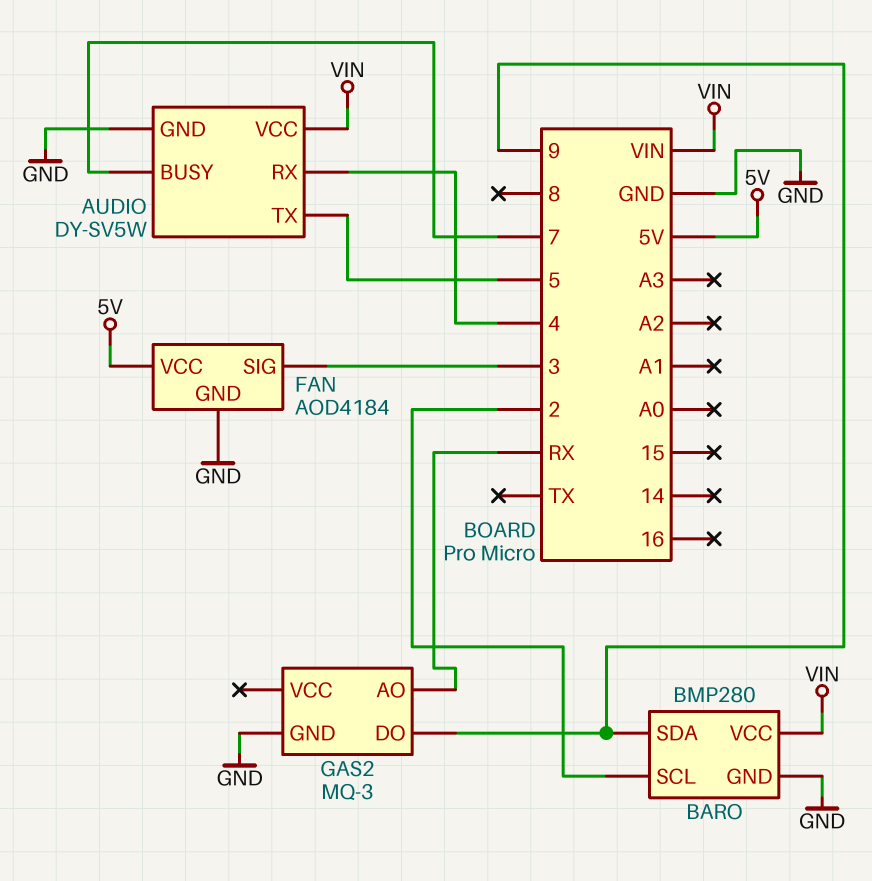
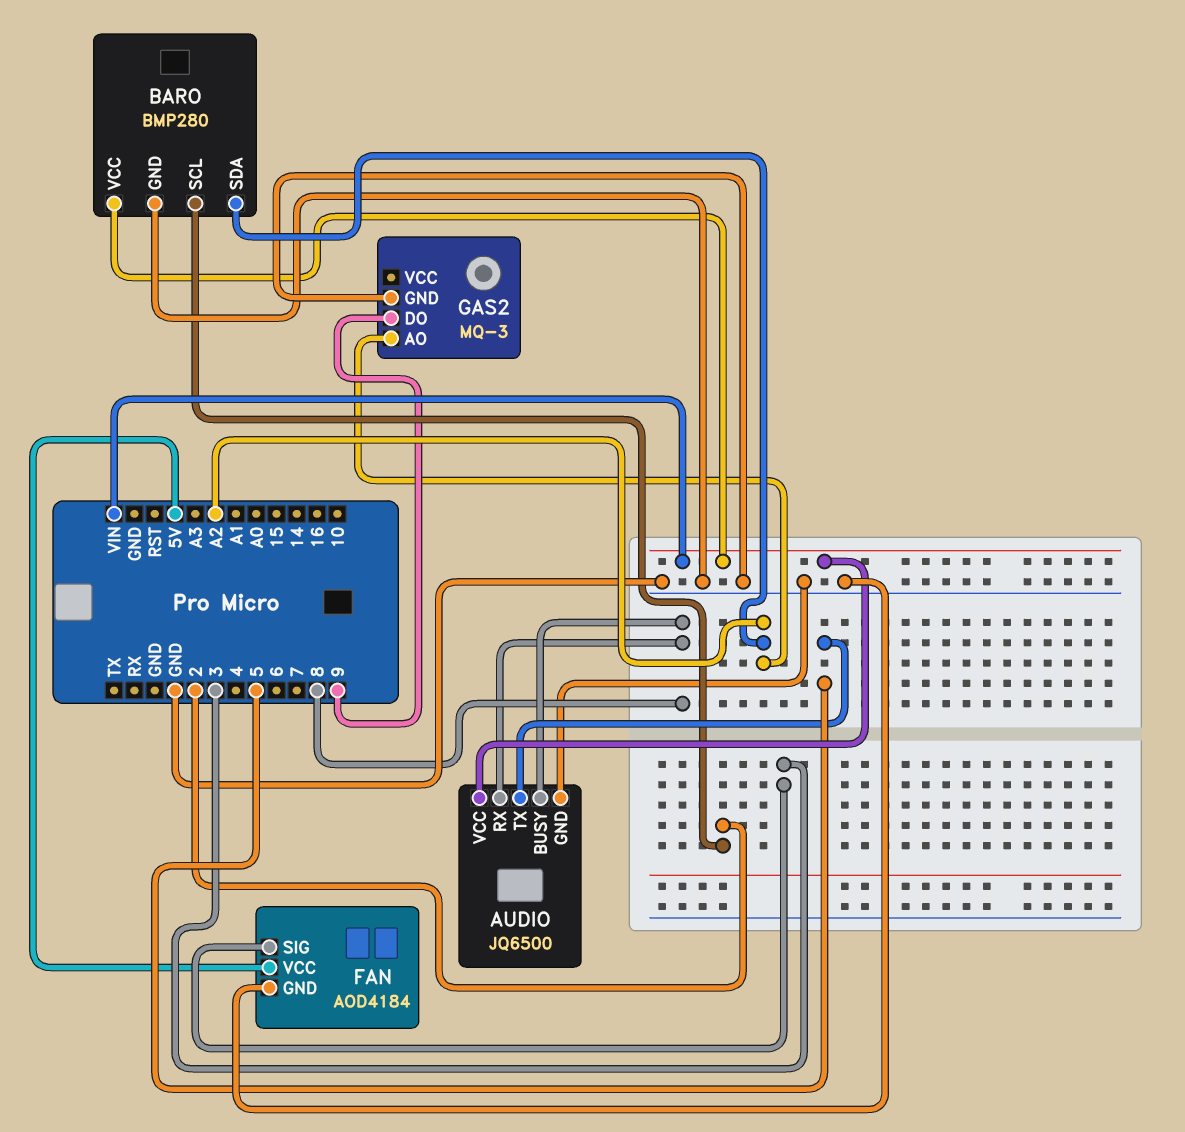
AUDIO: DY-SV5W -> JQ6500
AUDIO pin BUSY: 7 -> 8
AUDIO pin RX: 4 -> 8
BARO pin SDA: 9 -> A2
GAS2 pin AO: RX -> A2

